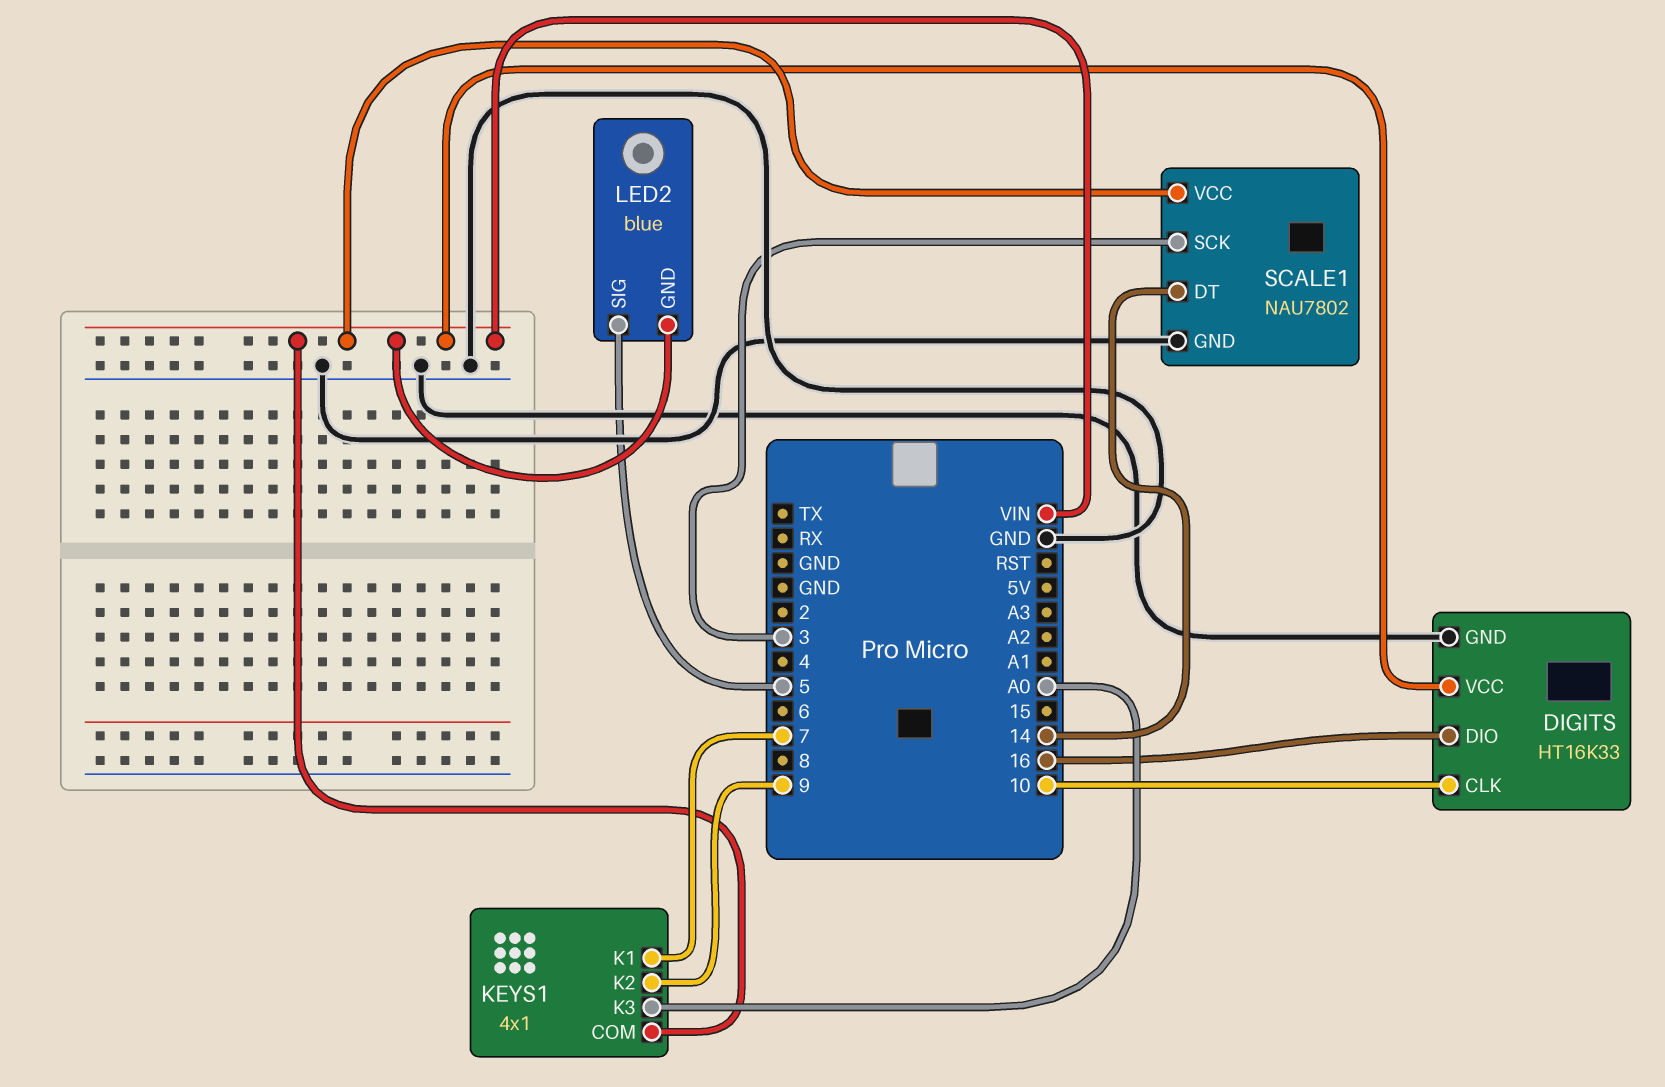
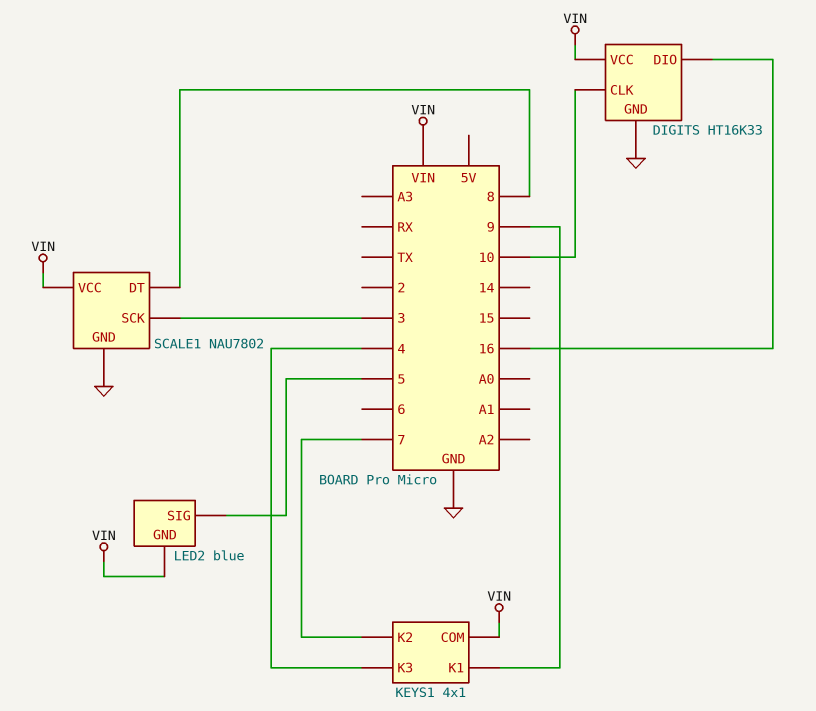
KEYS1 pin K1: 7 -> 9
KEYS1 pin K2: 9 -> 7
KEYS1 pin K3: A0 -> 4
SCALE1 pin DT: 14 -> 8

